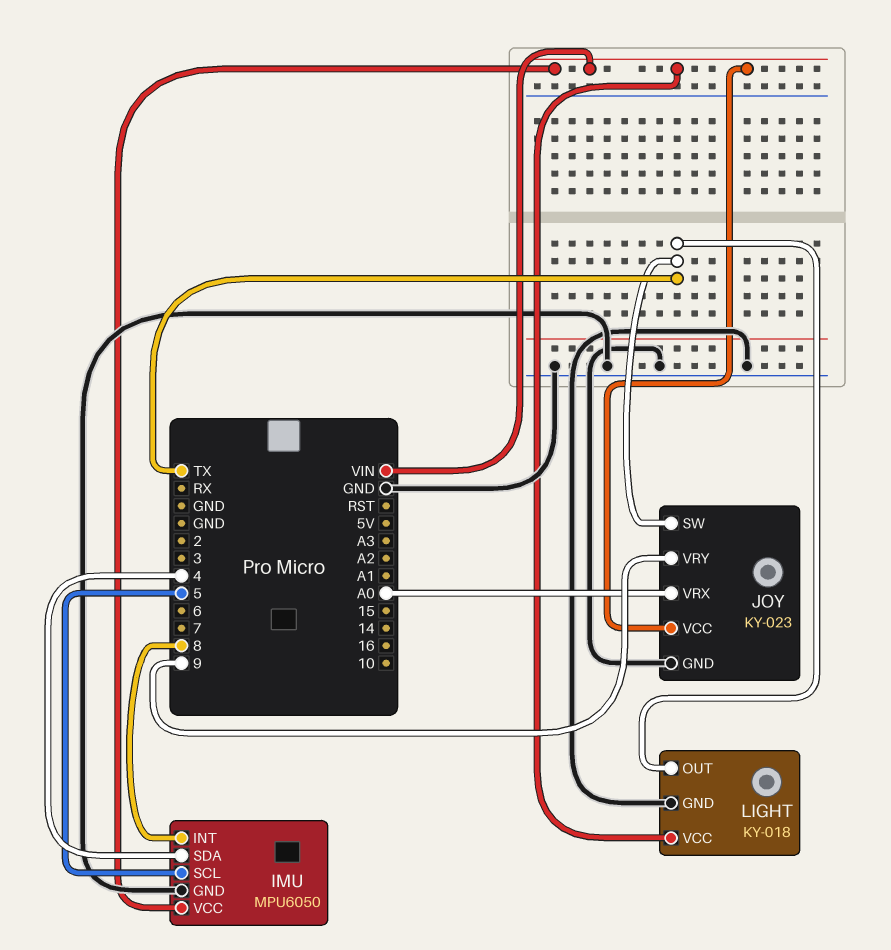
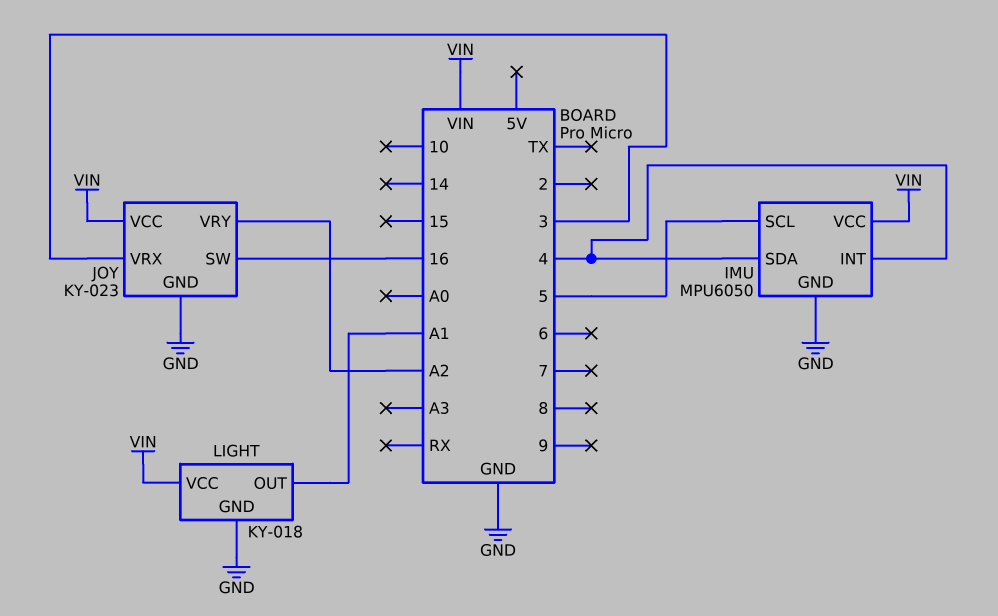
IMU pin INT: 8 -> 4
JOY pin SW: TX -> 16
JOY pin VRX: A0 -> 3
JOY pin VRY: 9 -> A2
LIGHT pin OUT: TX -> A1

